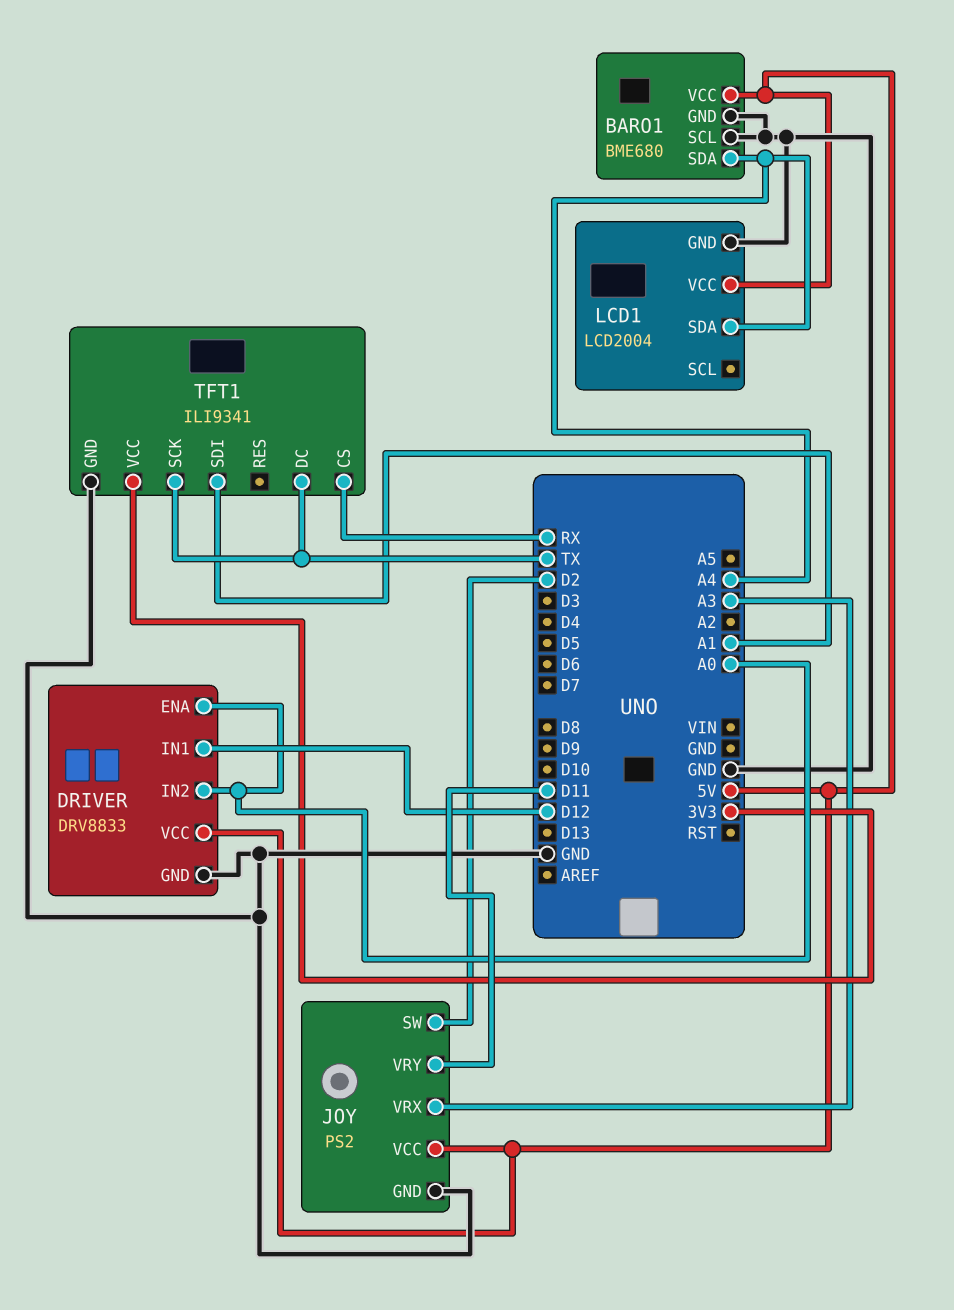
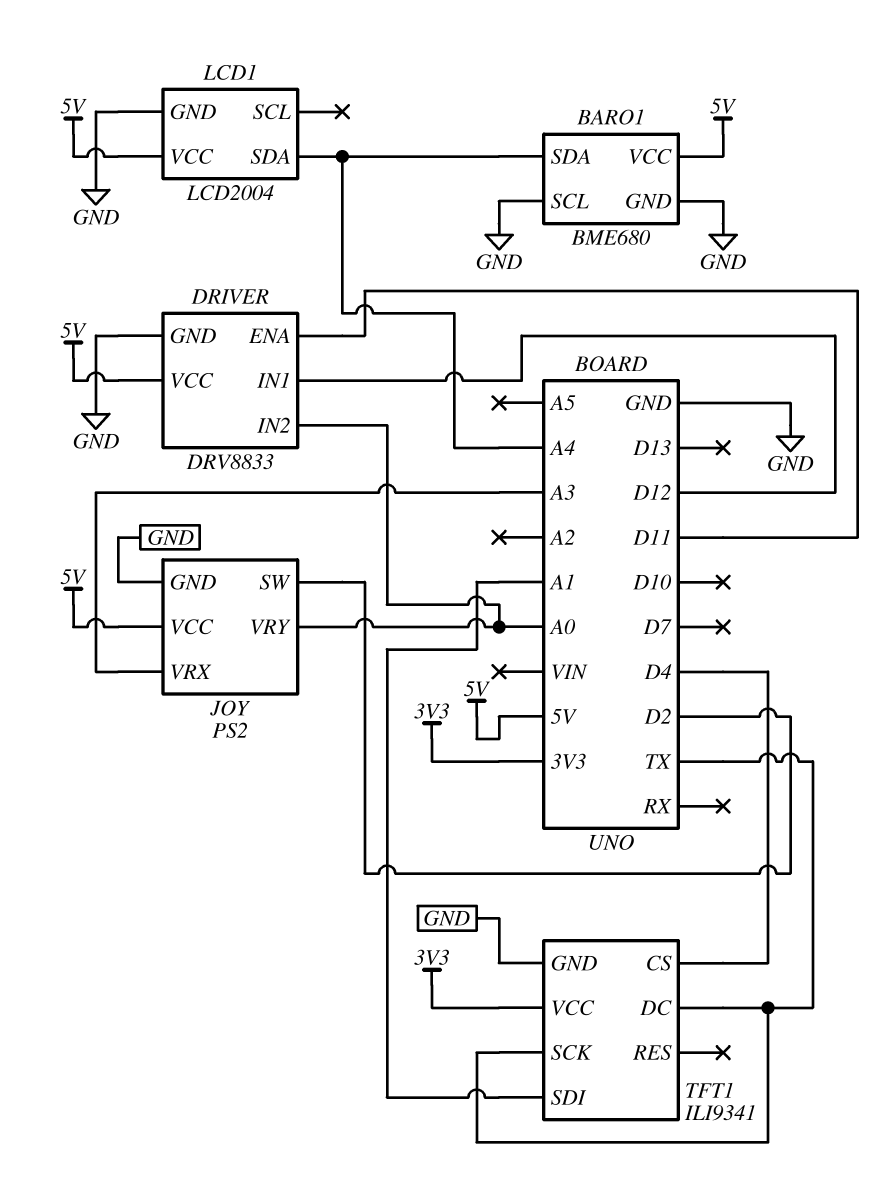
DRIVER pin ENA: A0 -> D11
JOY pin VRY: D11 -> A0
TFT1 pin CS: RX -> D4

